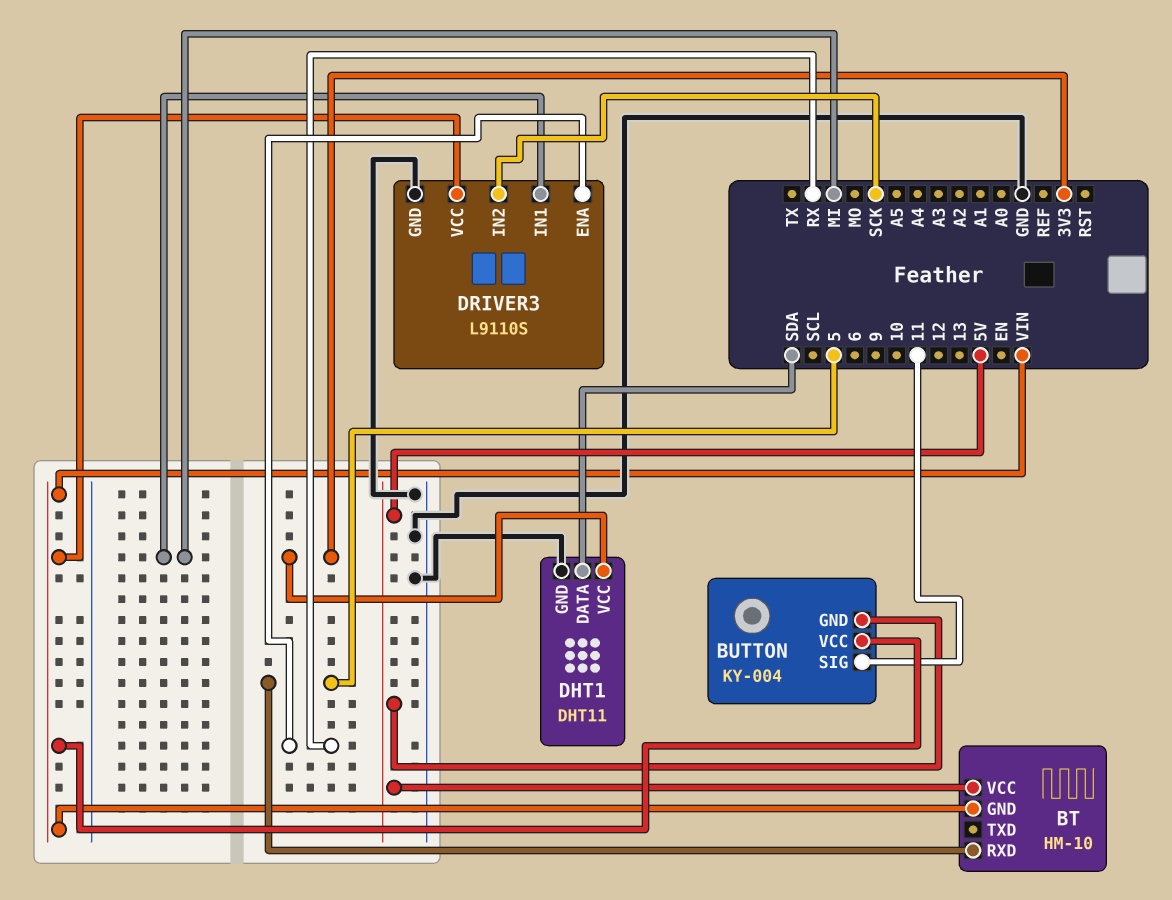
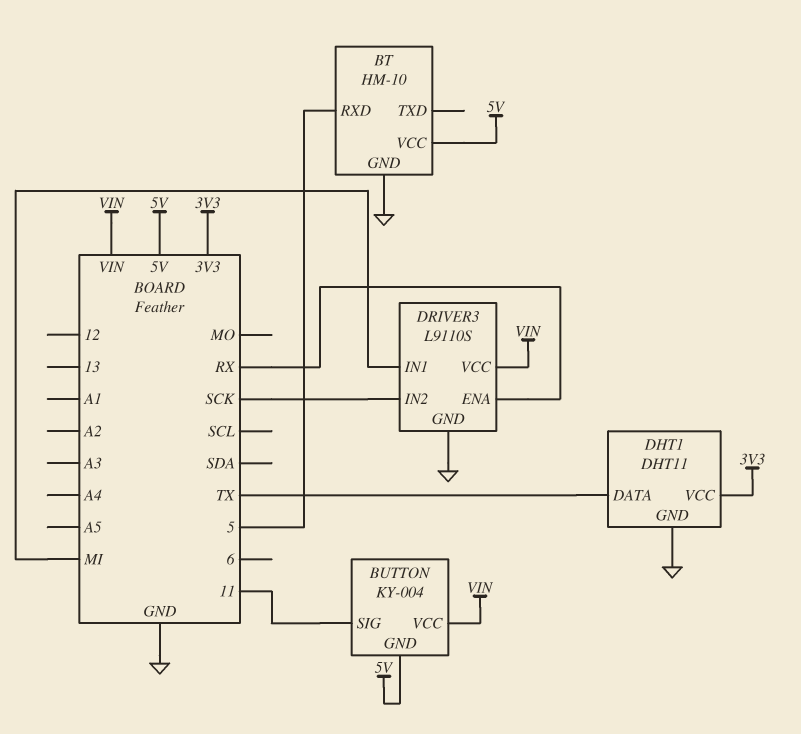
BT pin GND: VIN -> GND
DHT1 pin DATA: SDA -> TX

